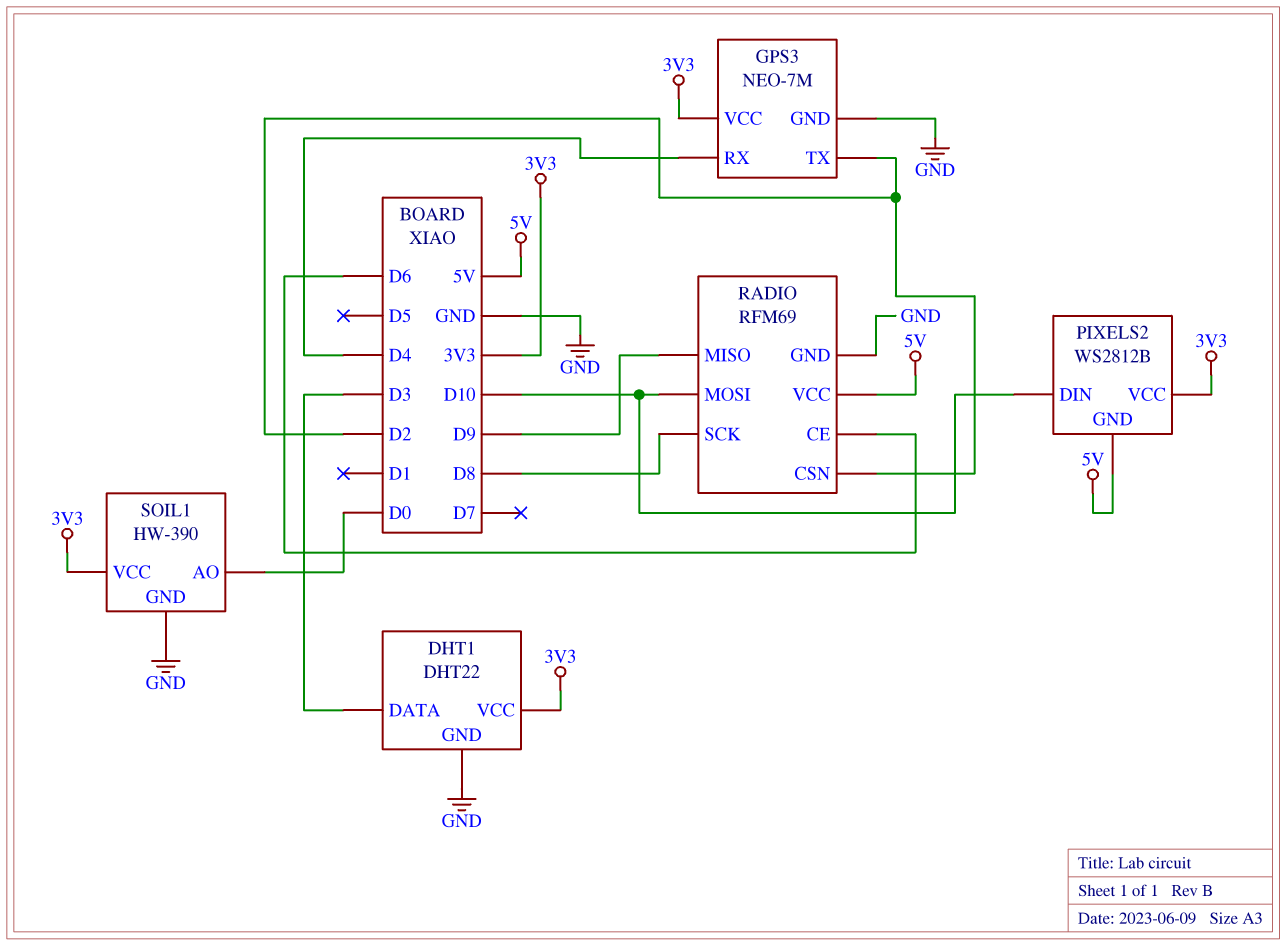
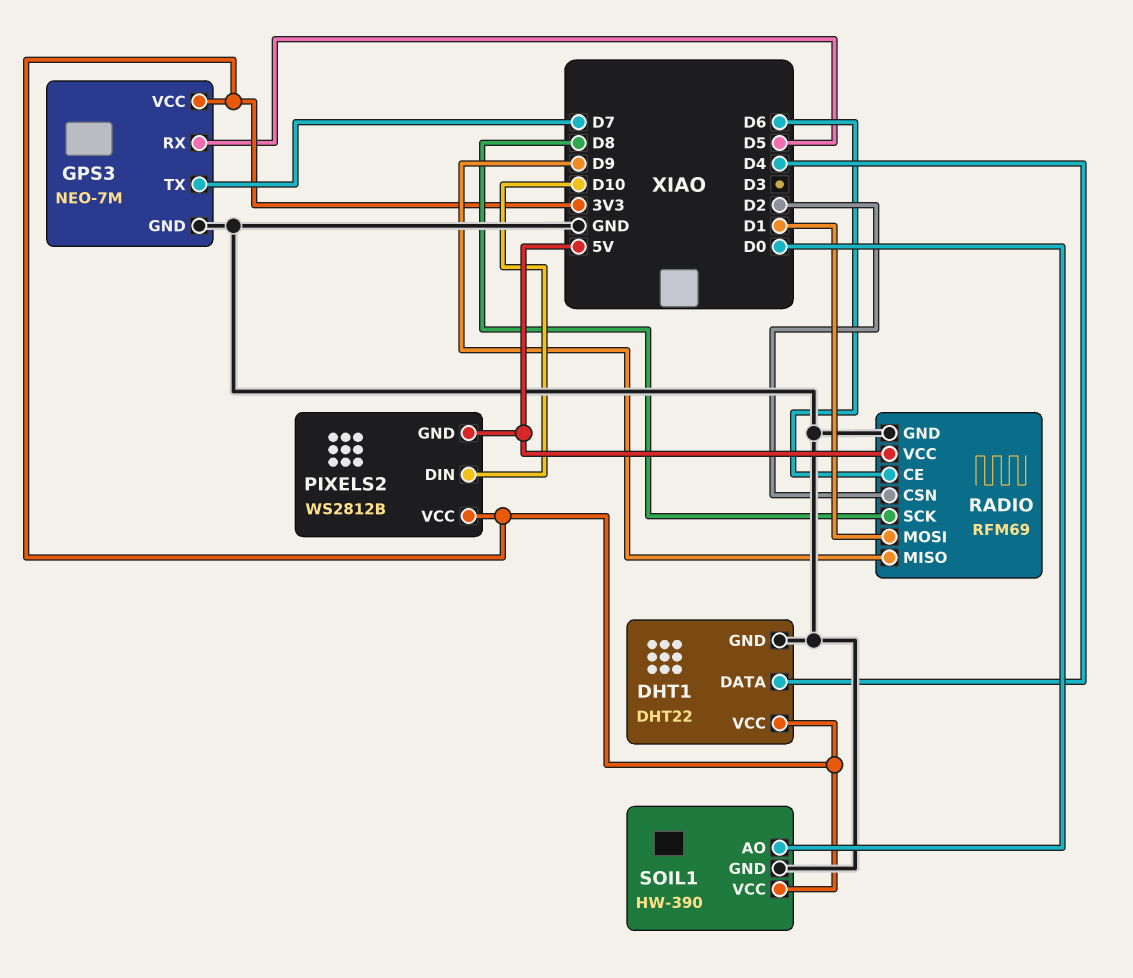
DHT1 pin DATA: D3 -> D4
GPS3 pin RX: D4 -> D5
GPS3 pin TX: D2 -> D7
RADIO pin MOSI: D10 -> D1

